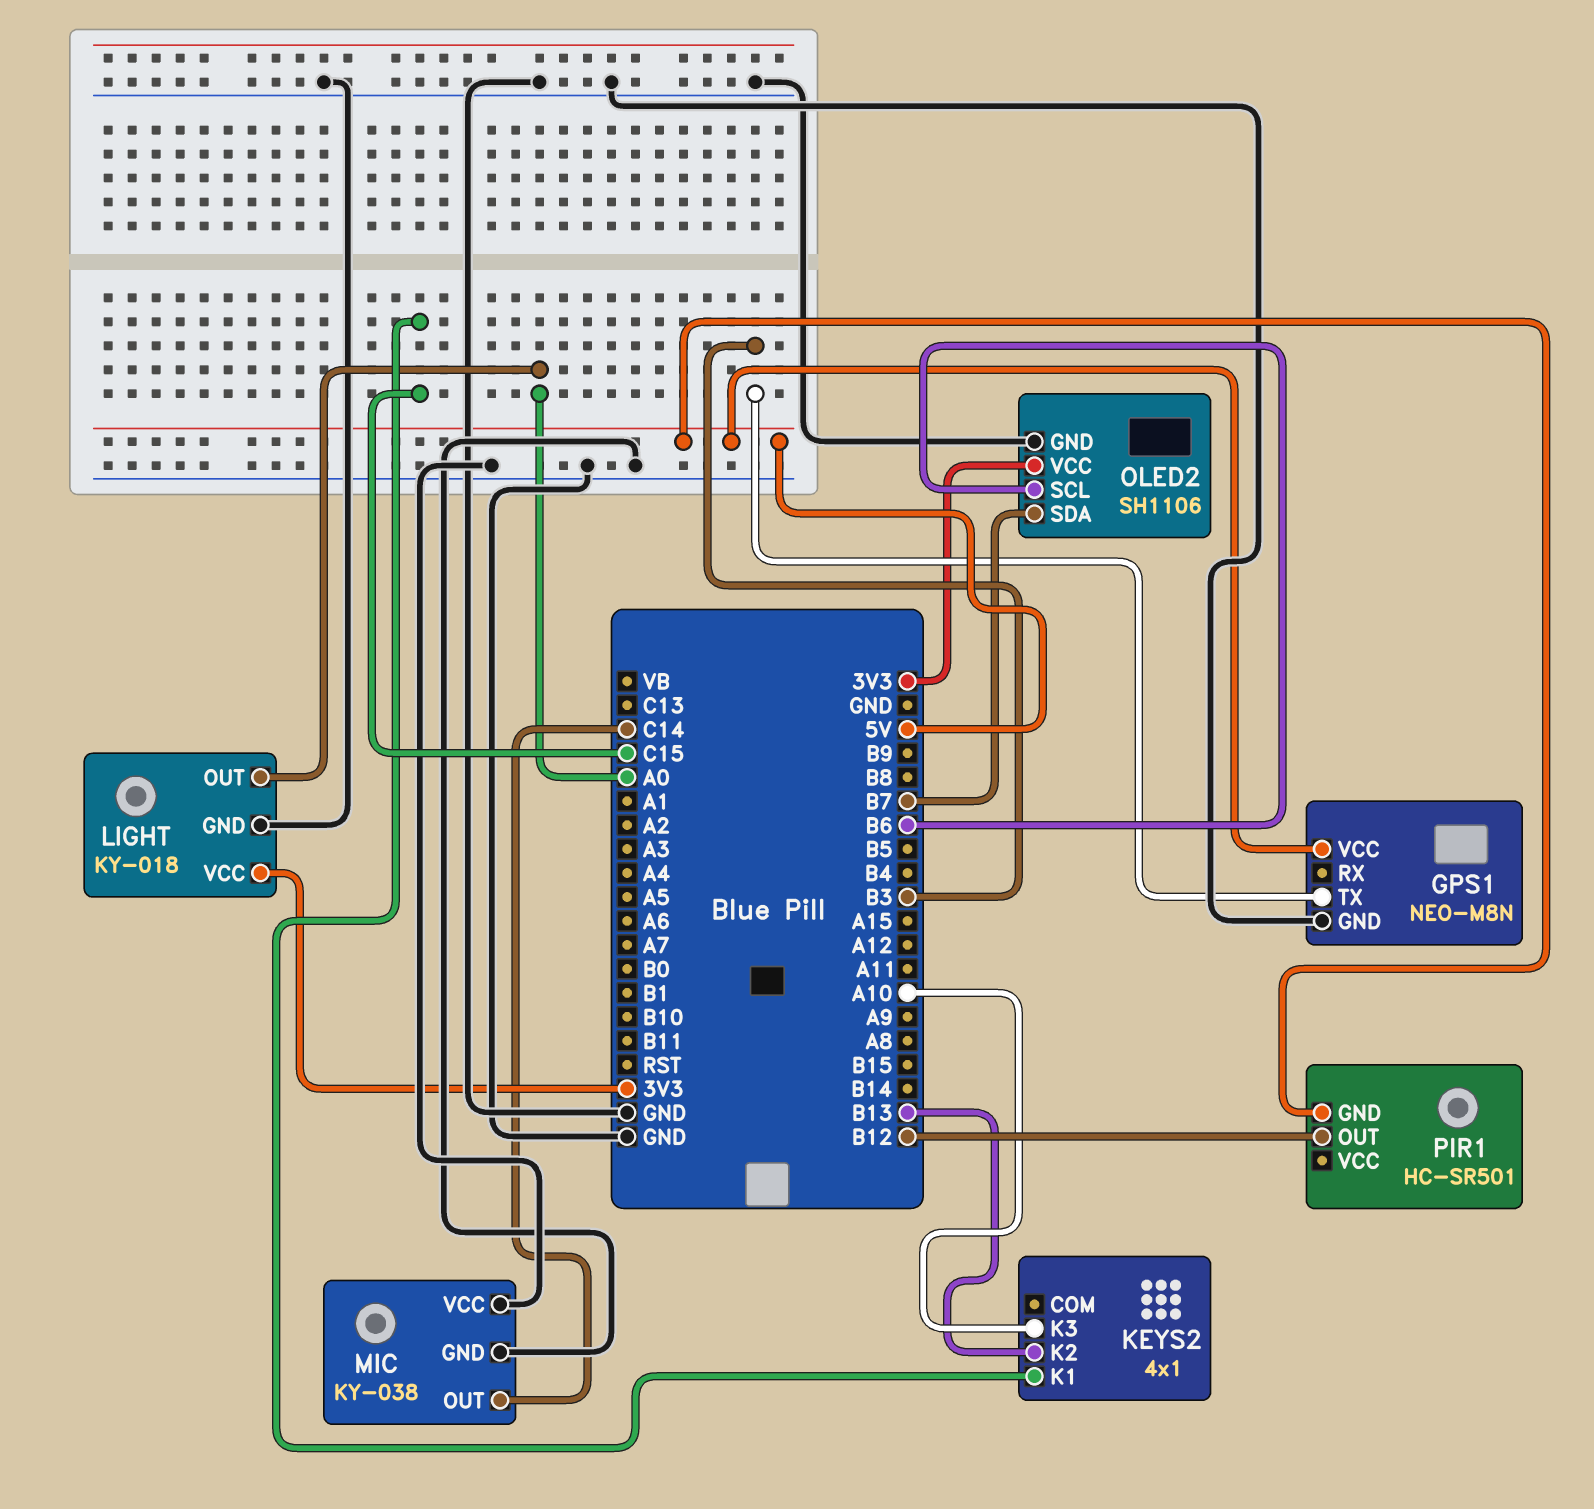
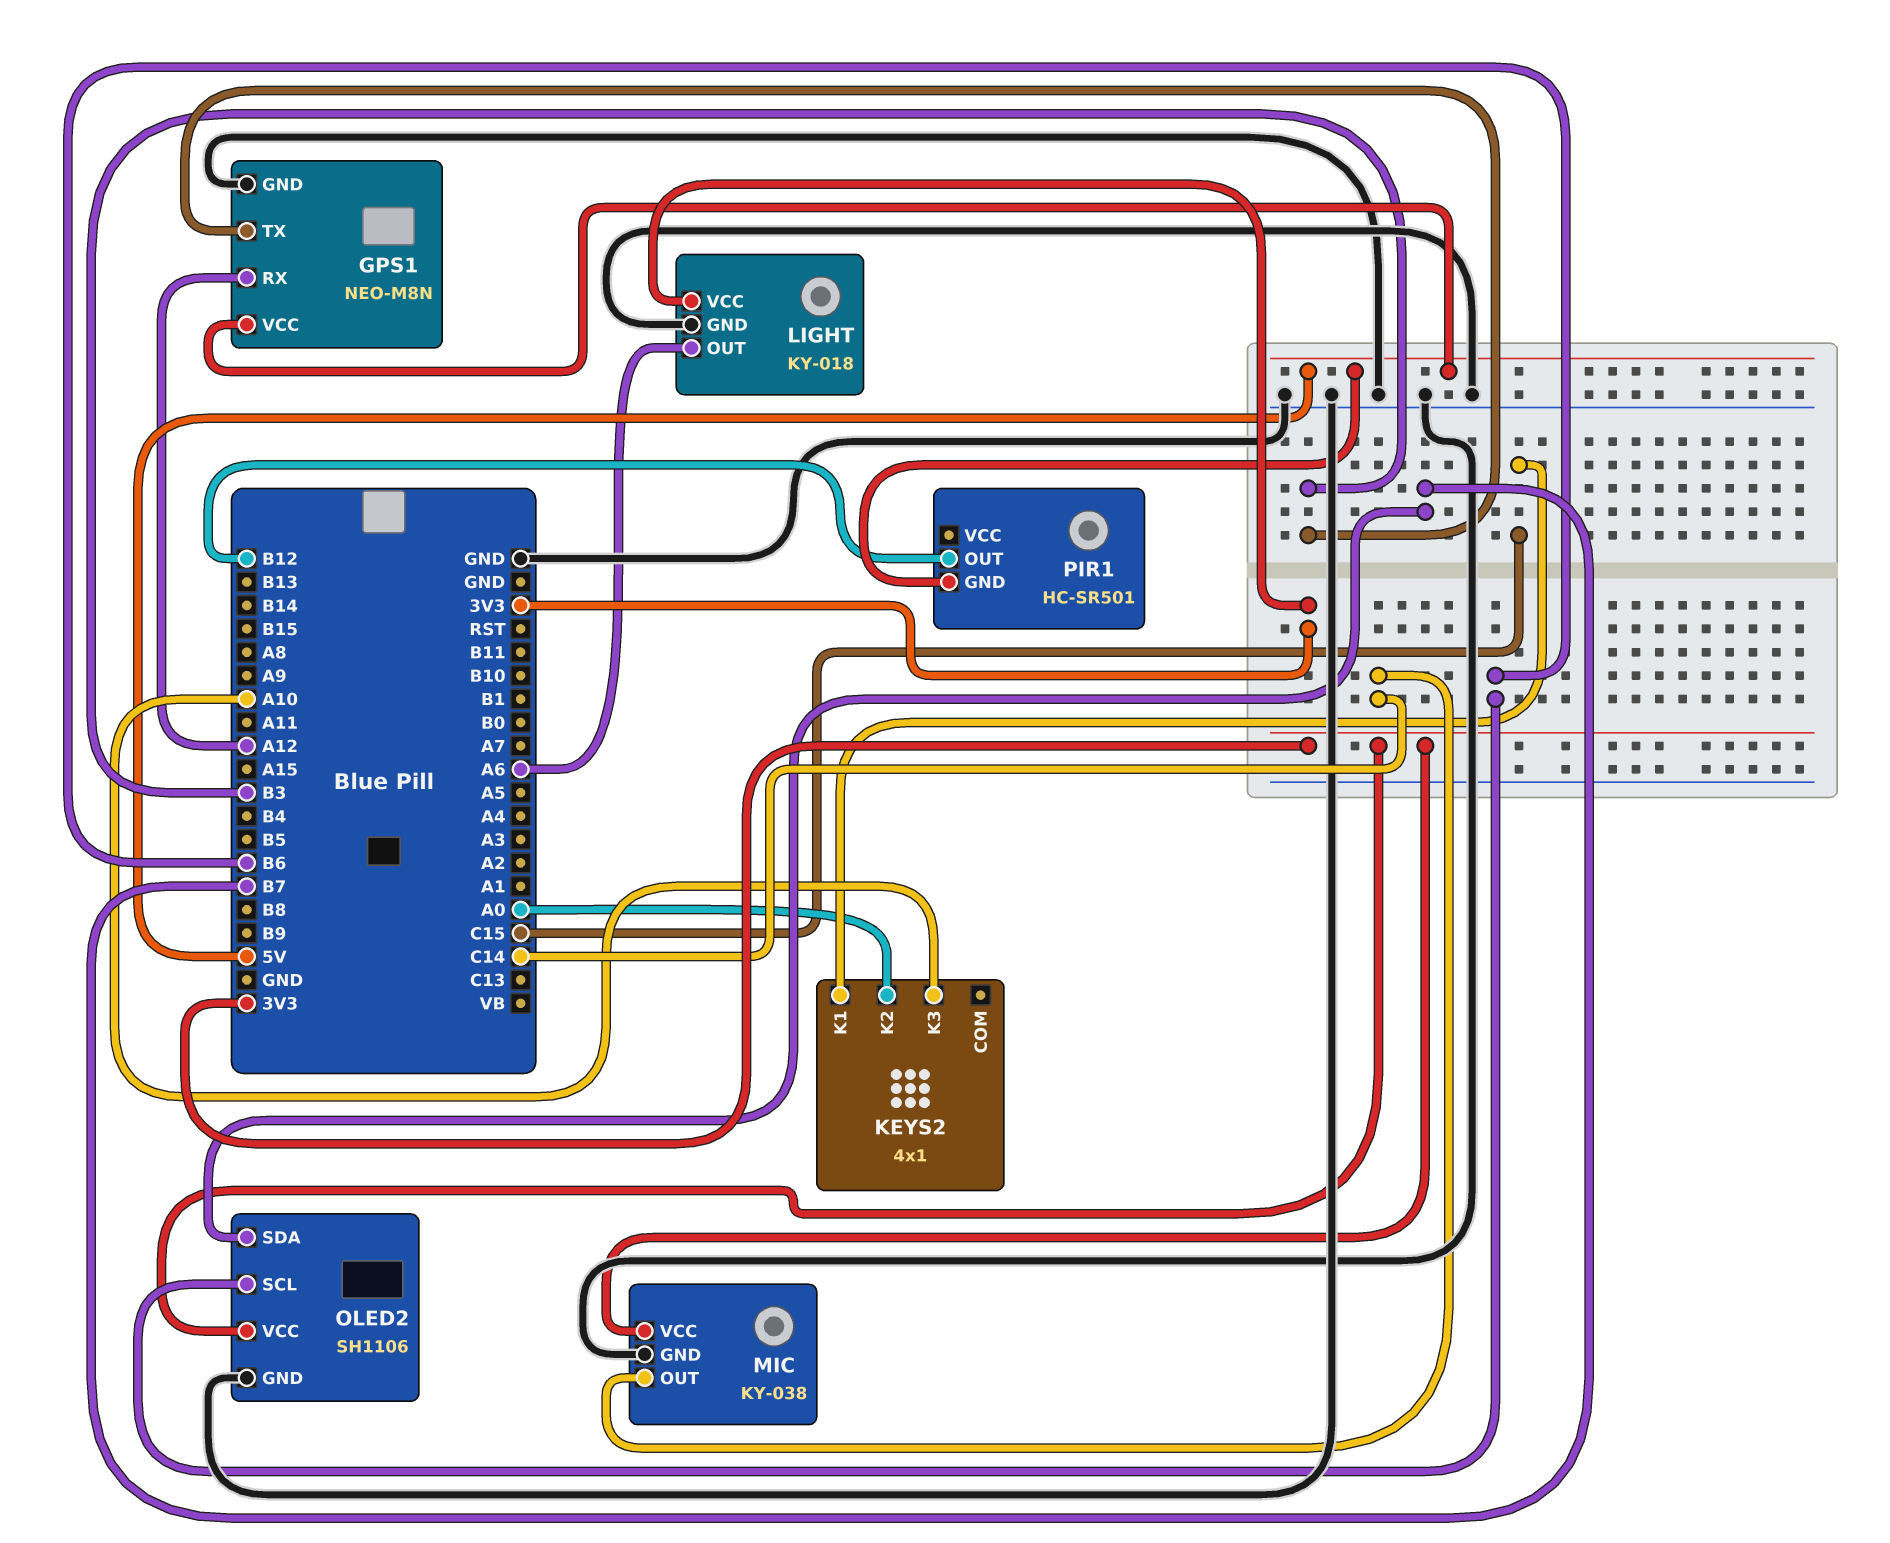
GPS1 pin RX: none -> A12
KEYS2 pin K2: B13 -> A0
LIGHT pin OUT: A0 -> A6
MIC pin VCC: GND -> 3V3

